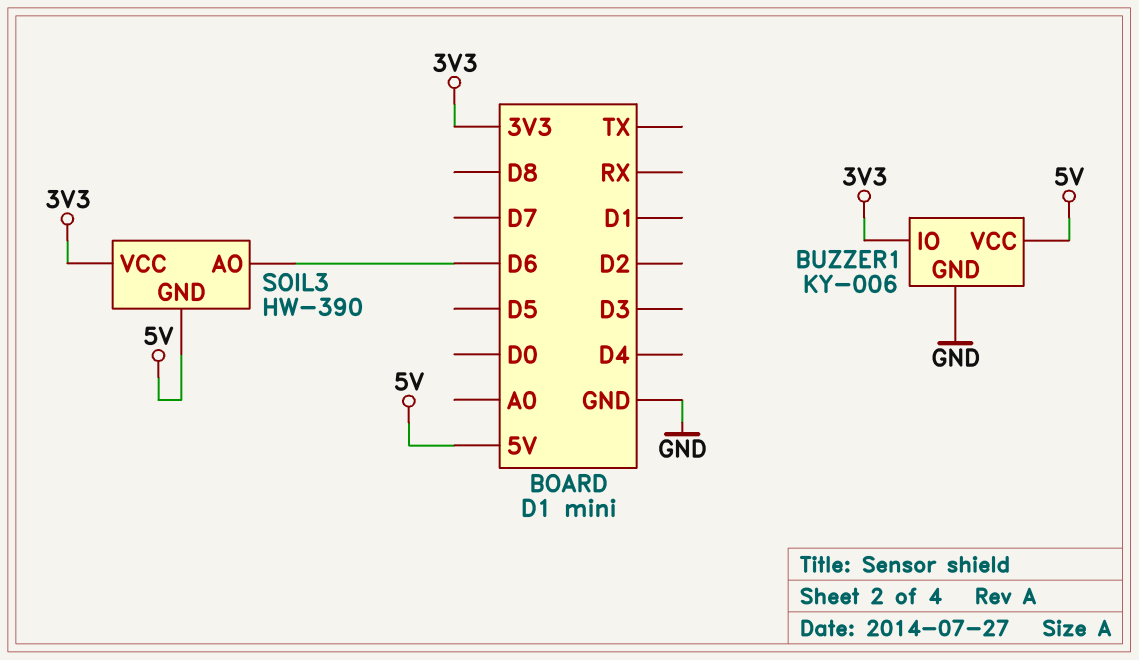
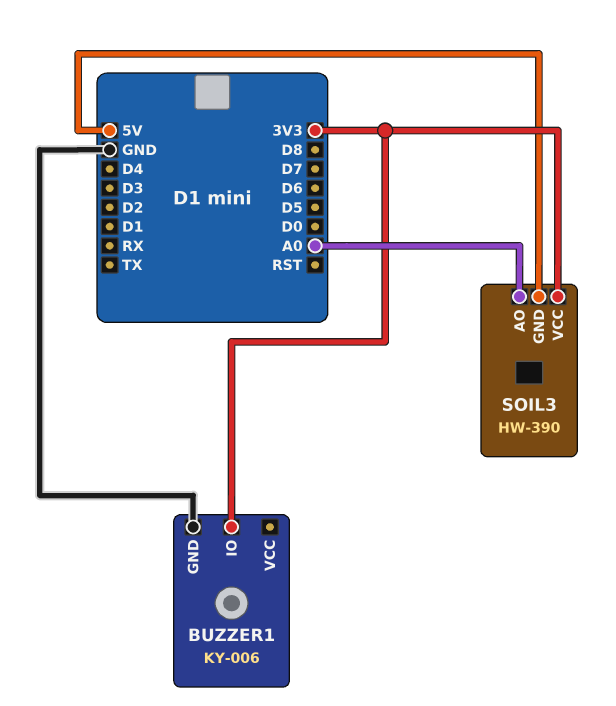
BUZZER1 pin VCC: 5V -> none
SOIL3 pin AO: D6 -> A0

